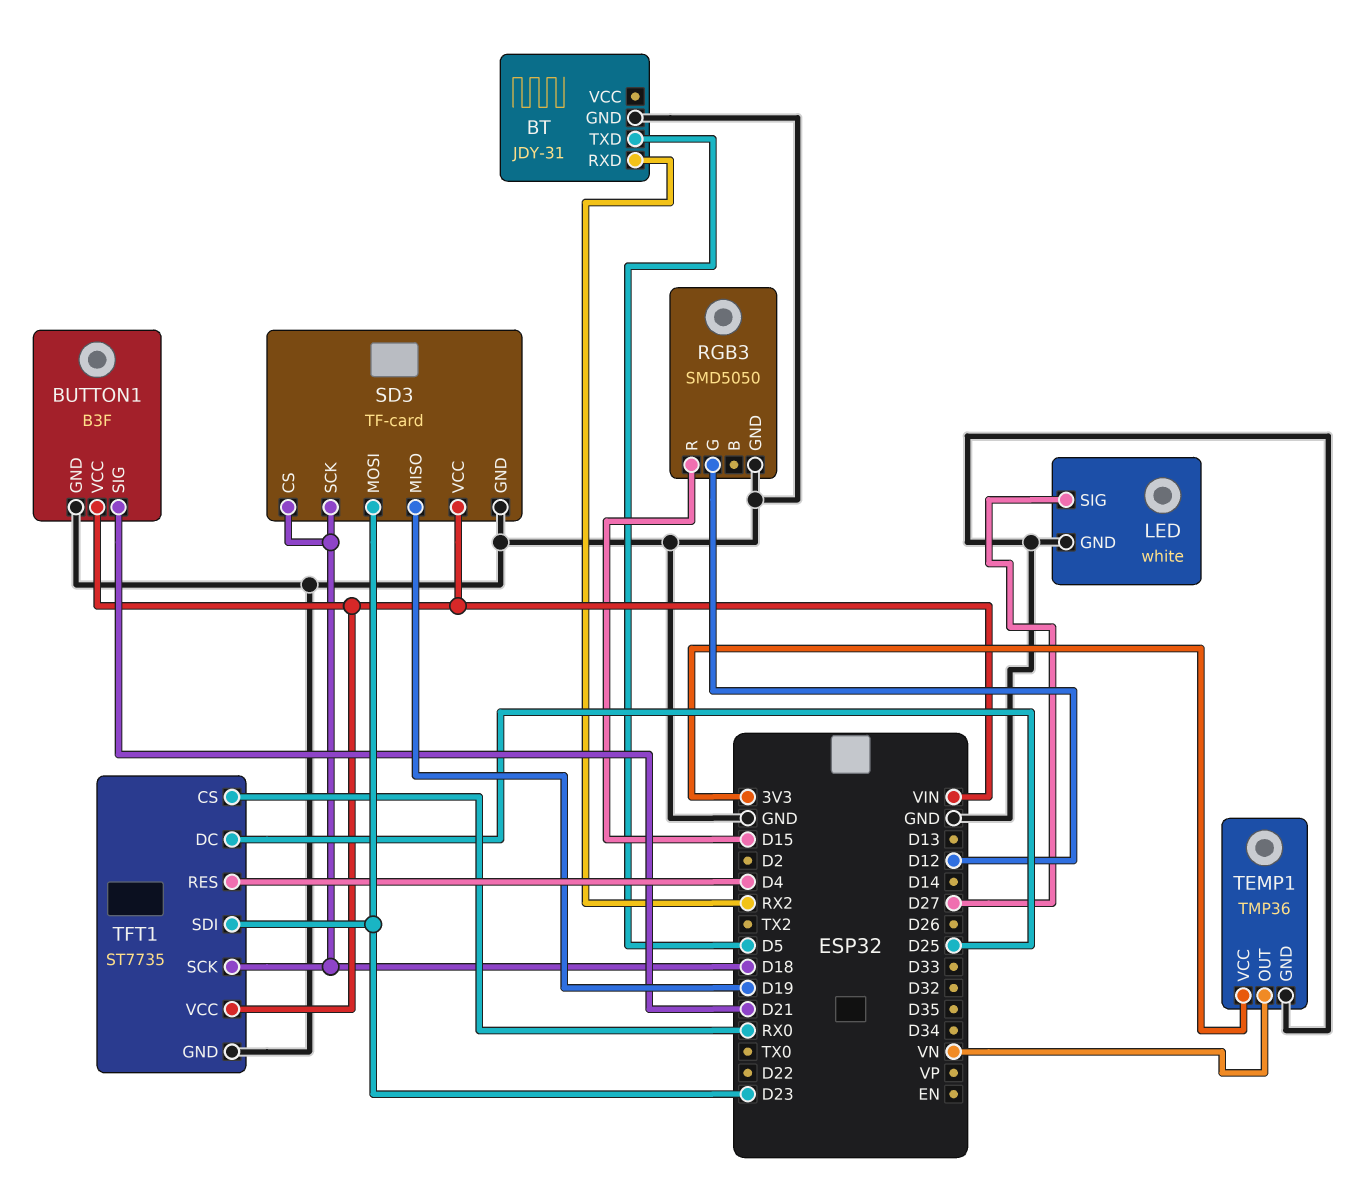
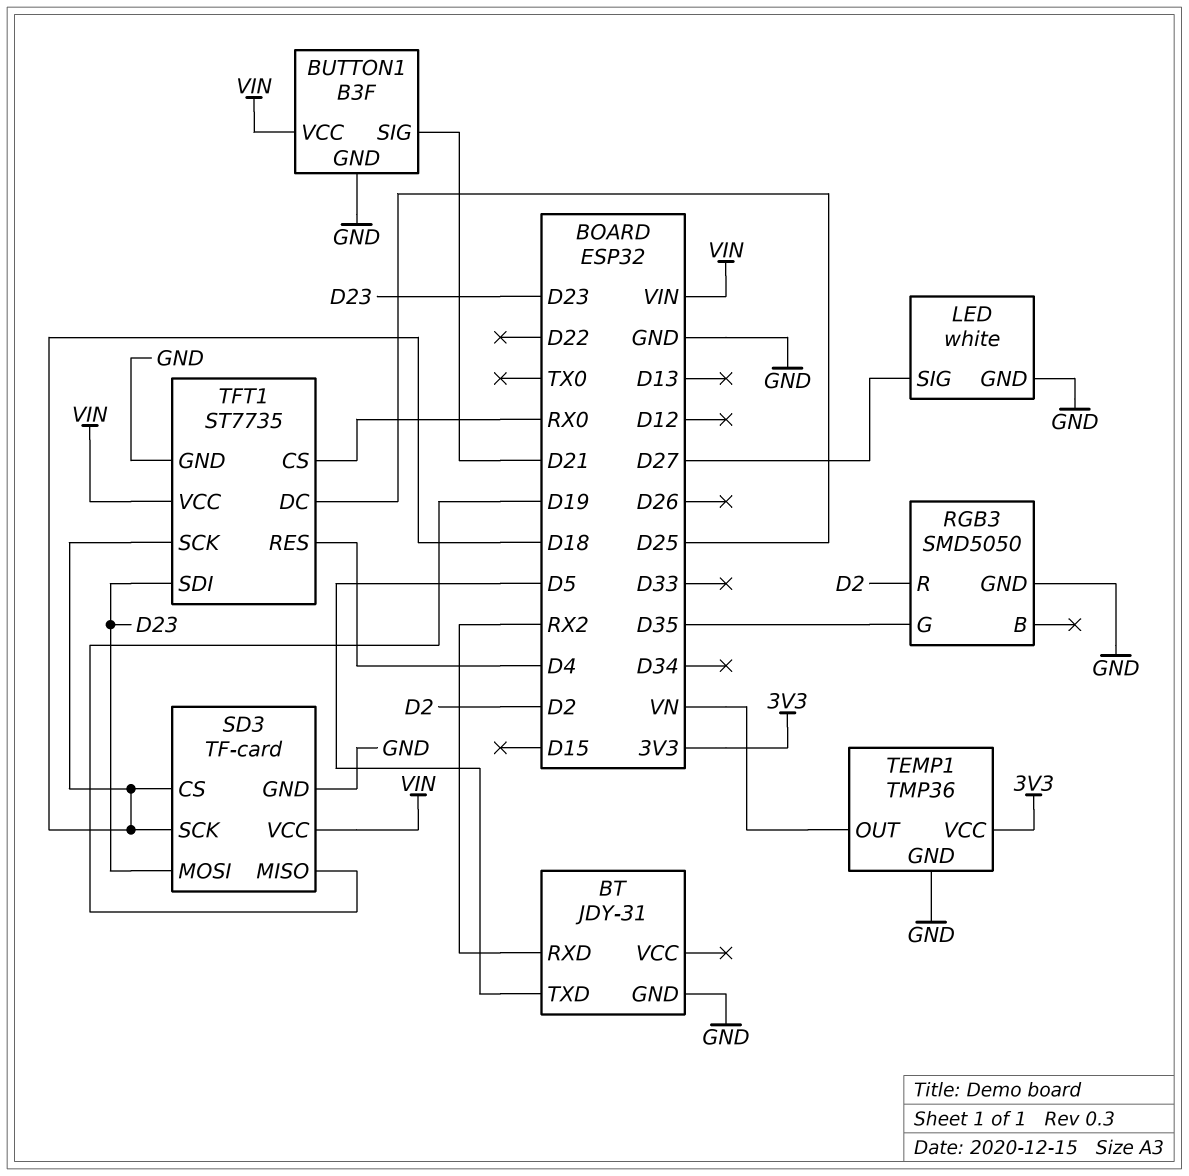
RGB3 pin G: D12 -> D35
RGB3 pin R: D15 -> D2

